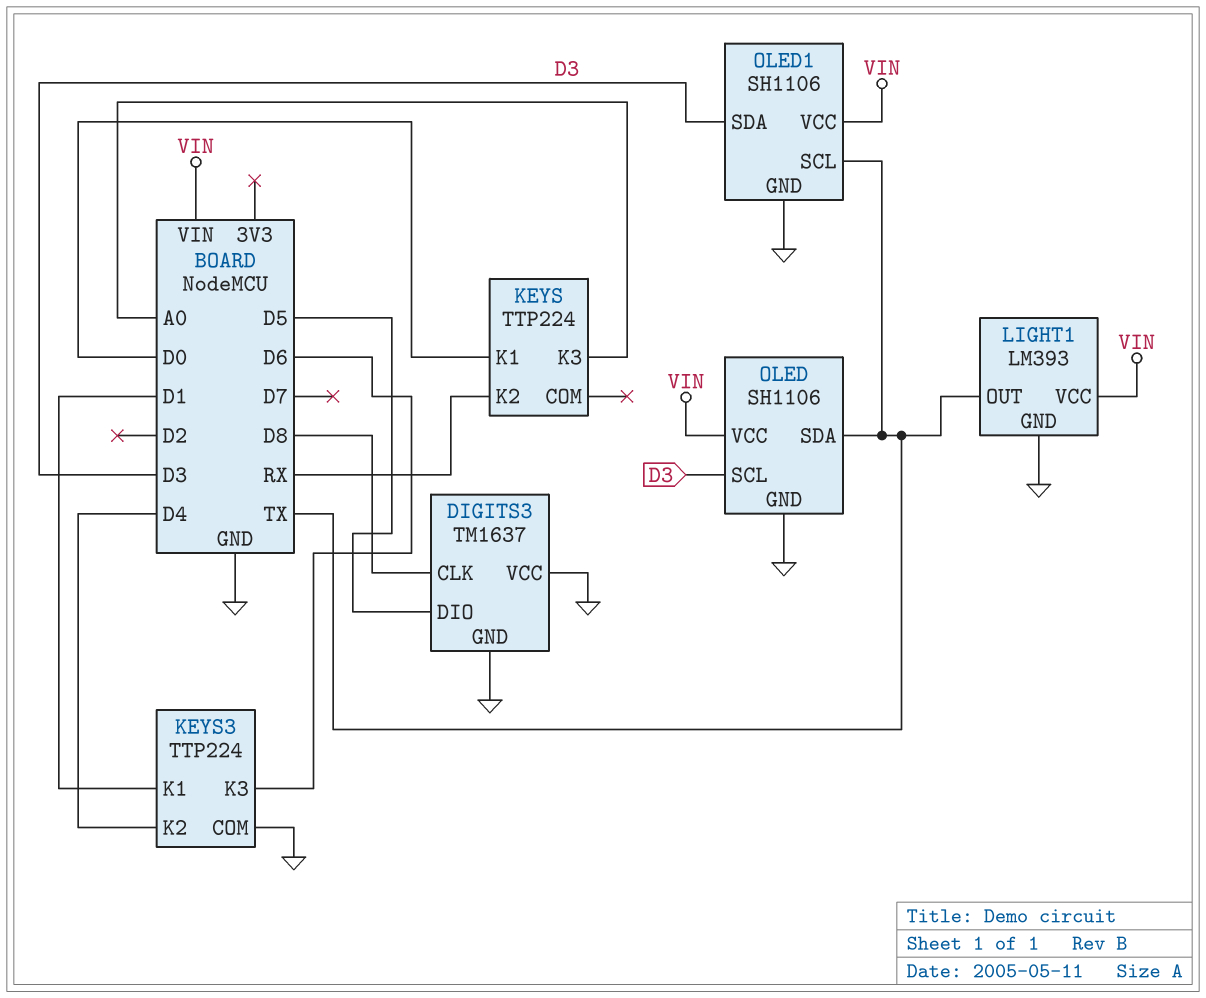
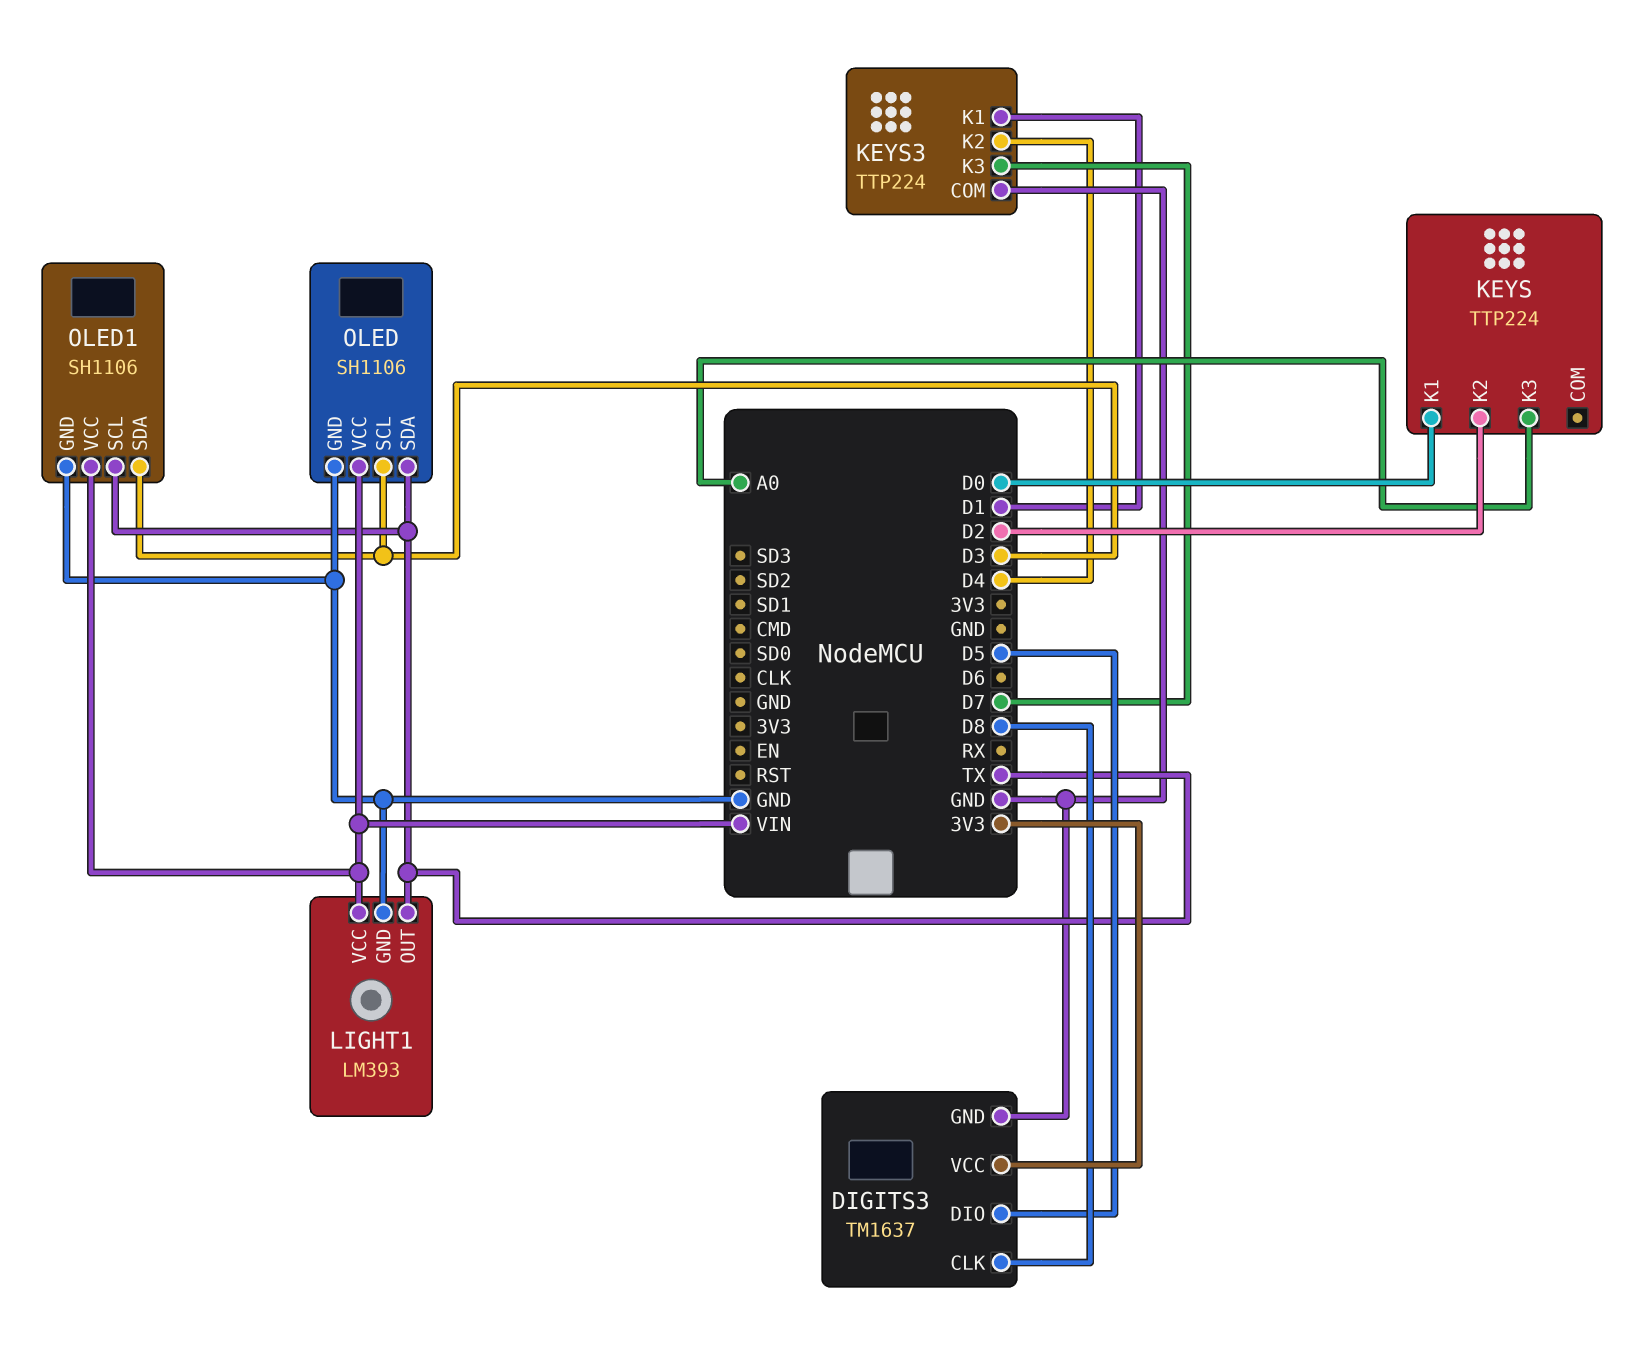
DIGITS3 pin VCC: GND -> 3V3
KEYS pin K2: RX -> D2
KEYS3 pin K3: D6 -> D7

